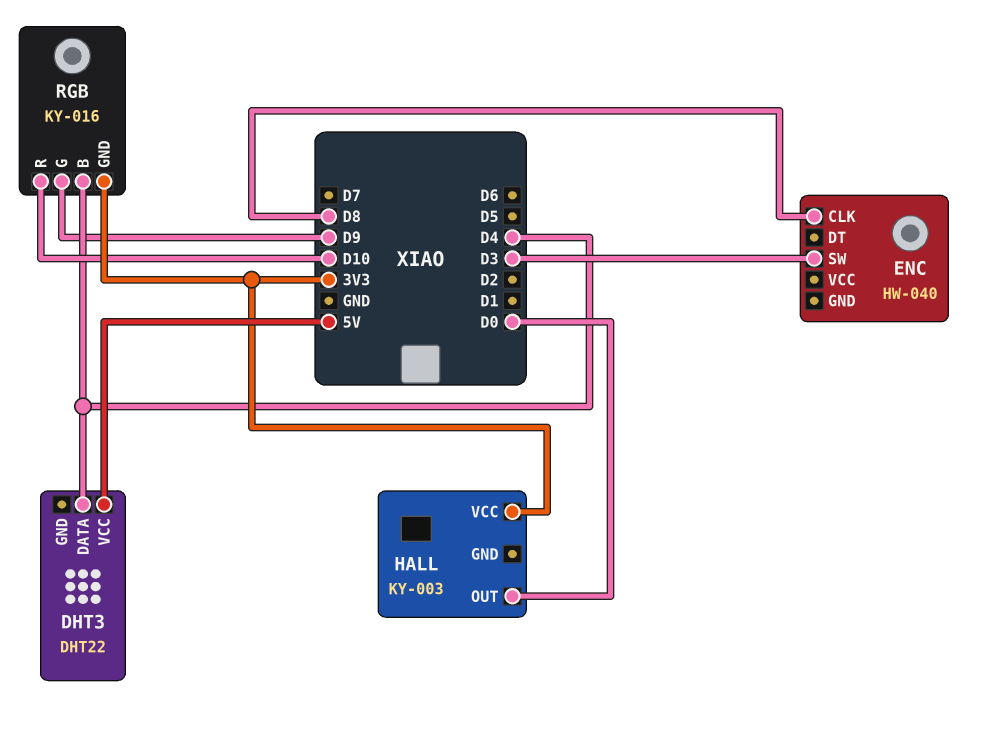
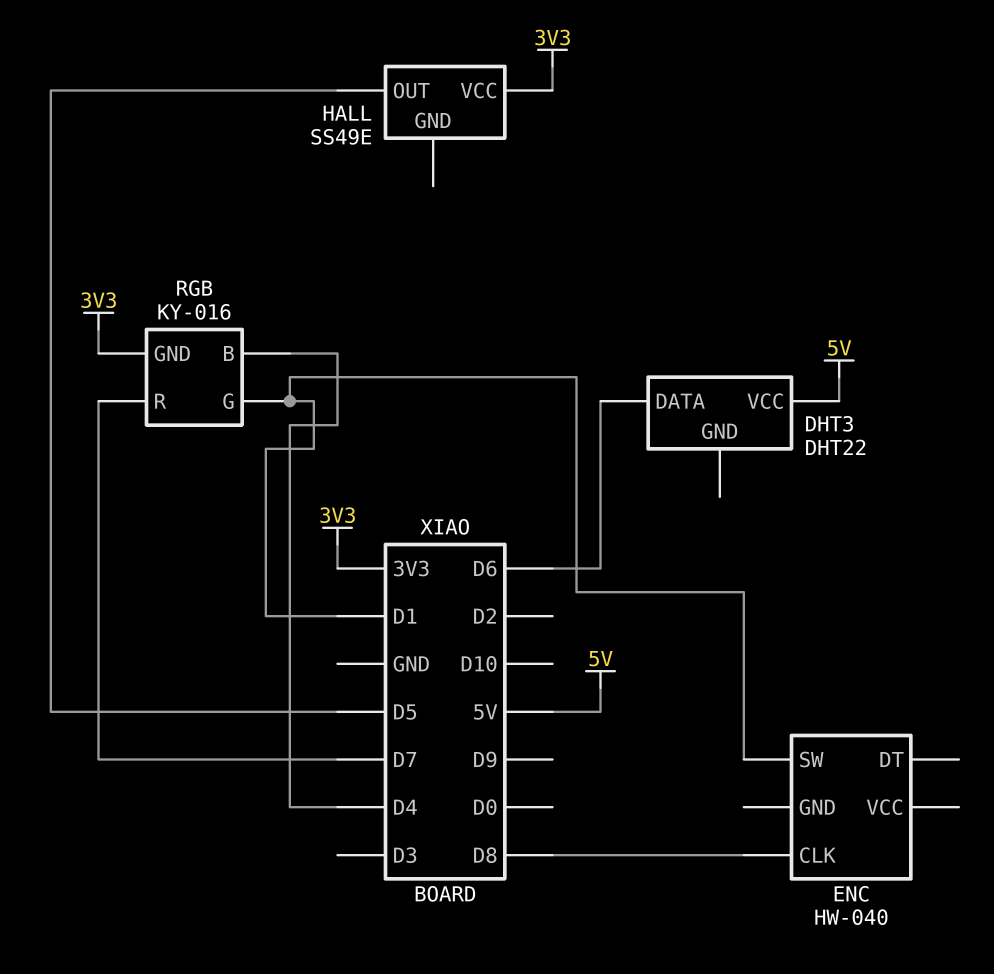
DHT3 pin DATA: D4 -> D6
ENC pin SW: D3 -> D1
HALL: KY-003 -> SS49E
HALL pin OUT: D0 -> D5
RGB pin G: D9 -> D1
RGB pin R: D10 -> D7

